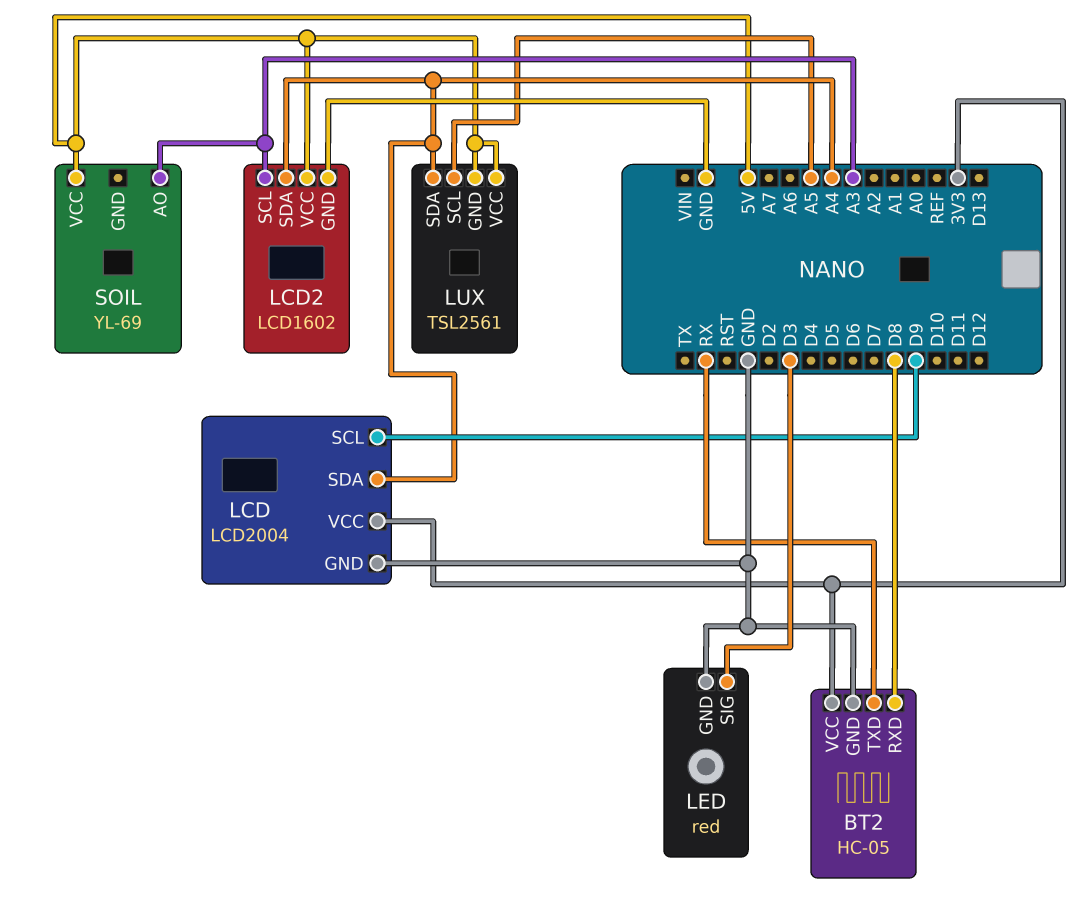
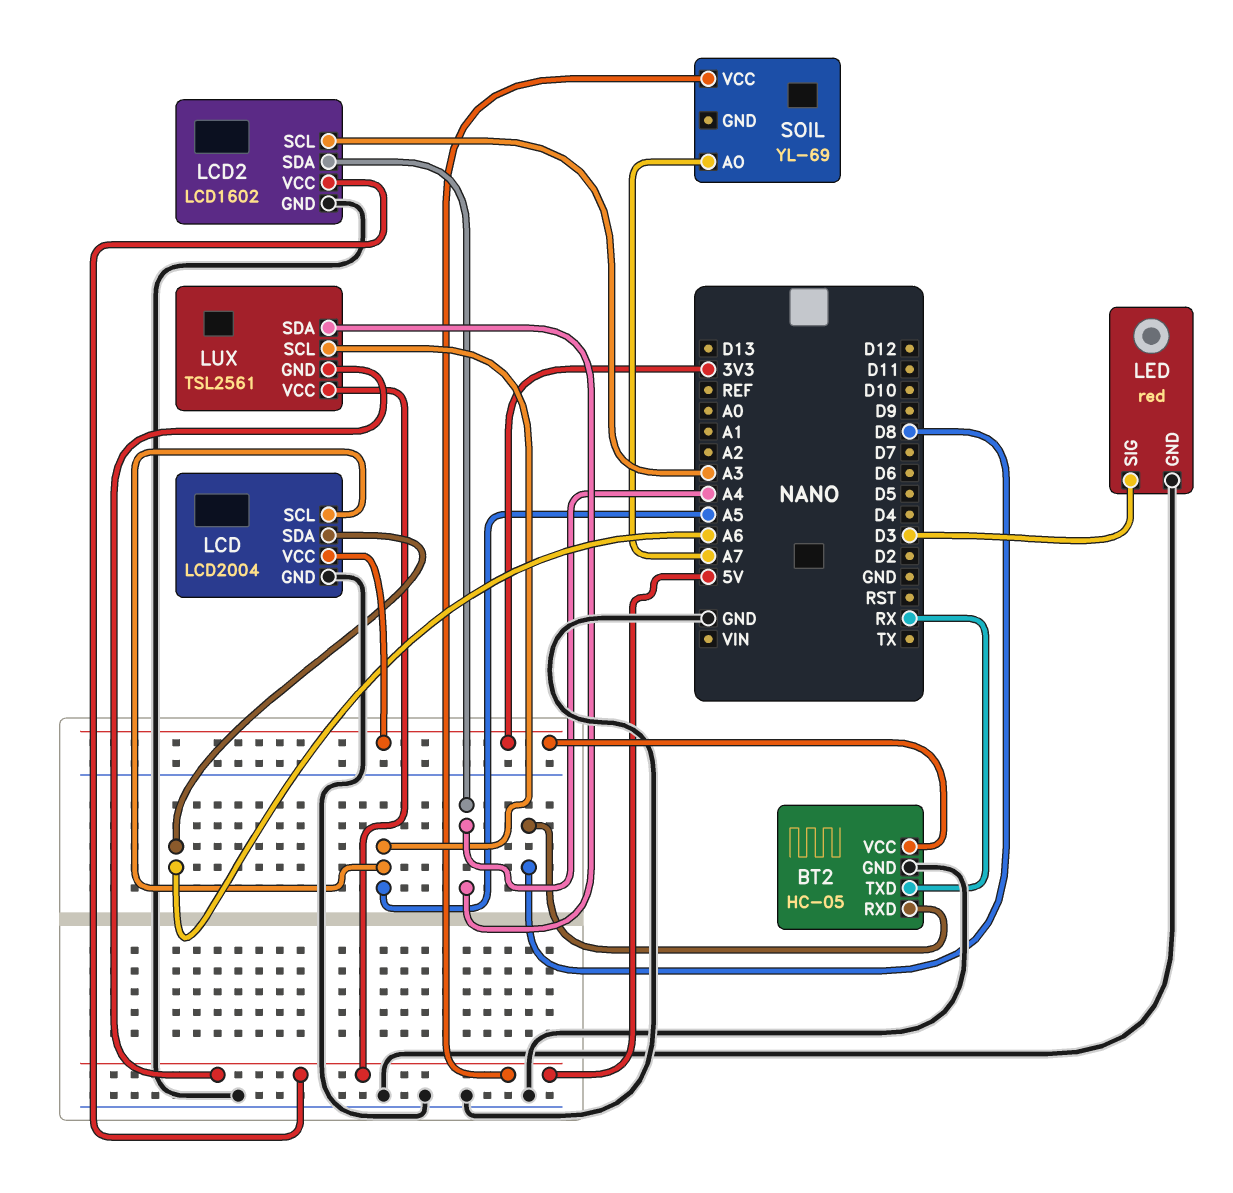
LCD pin SCL: D9 -> A5
LCD pin SDA: A4 -> A6
SOIL pin AO: A3 -> A7

